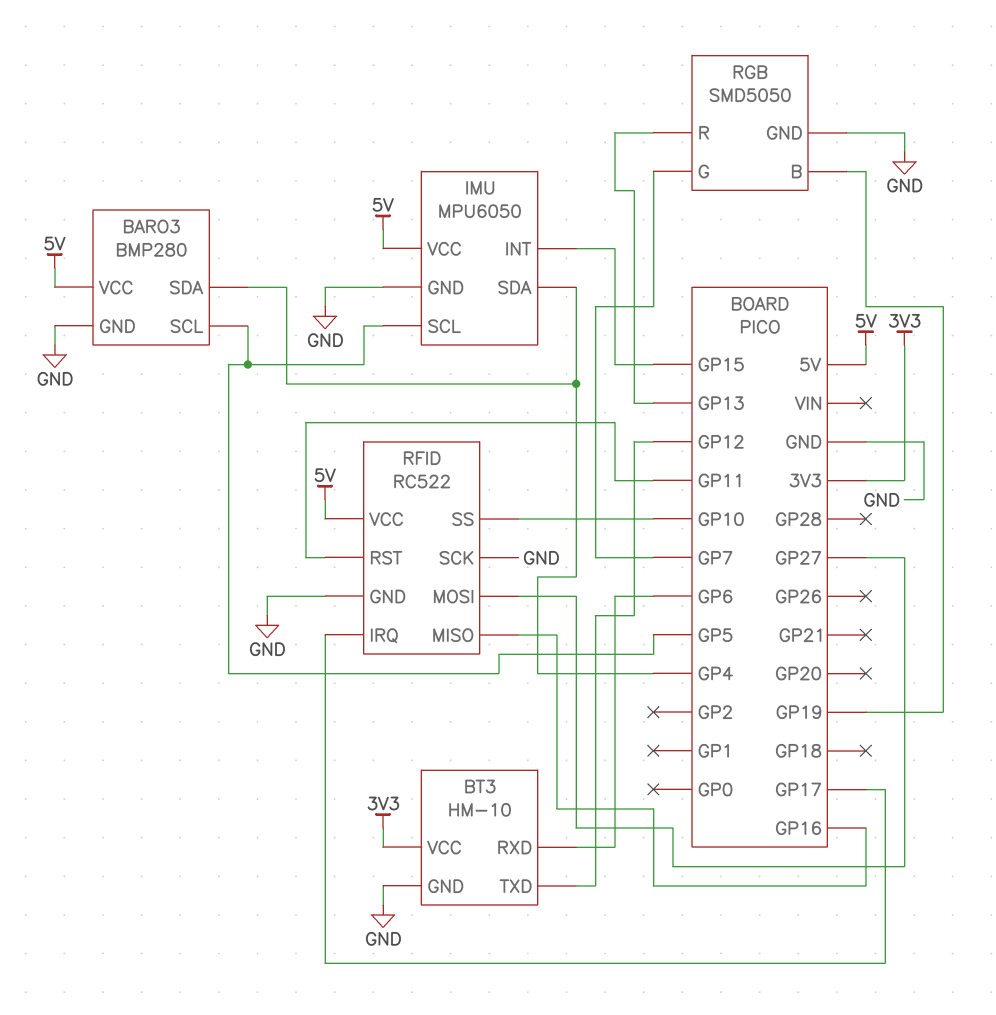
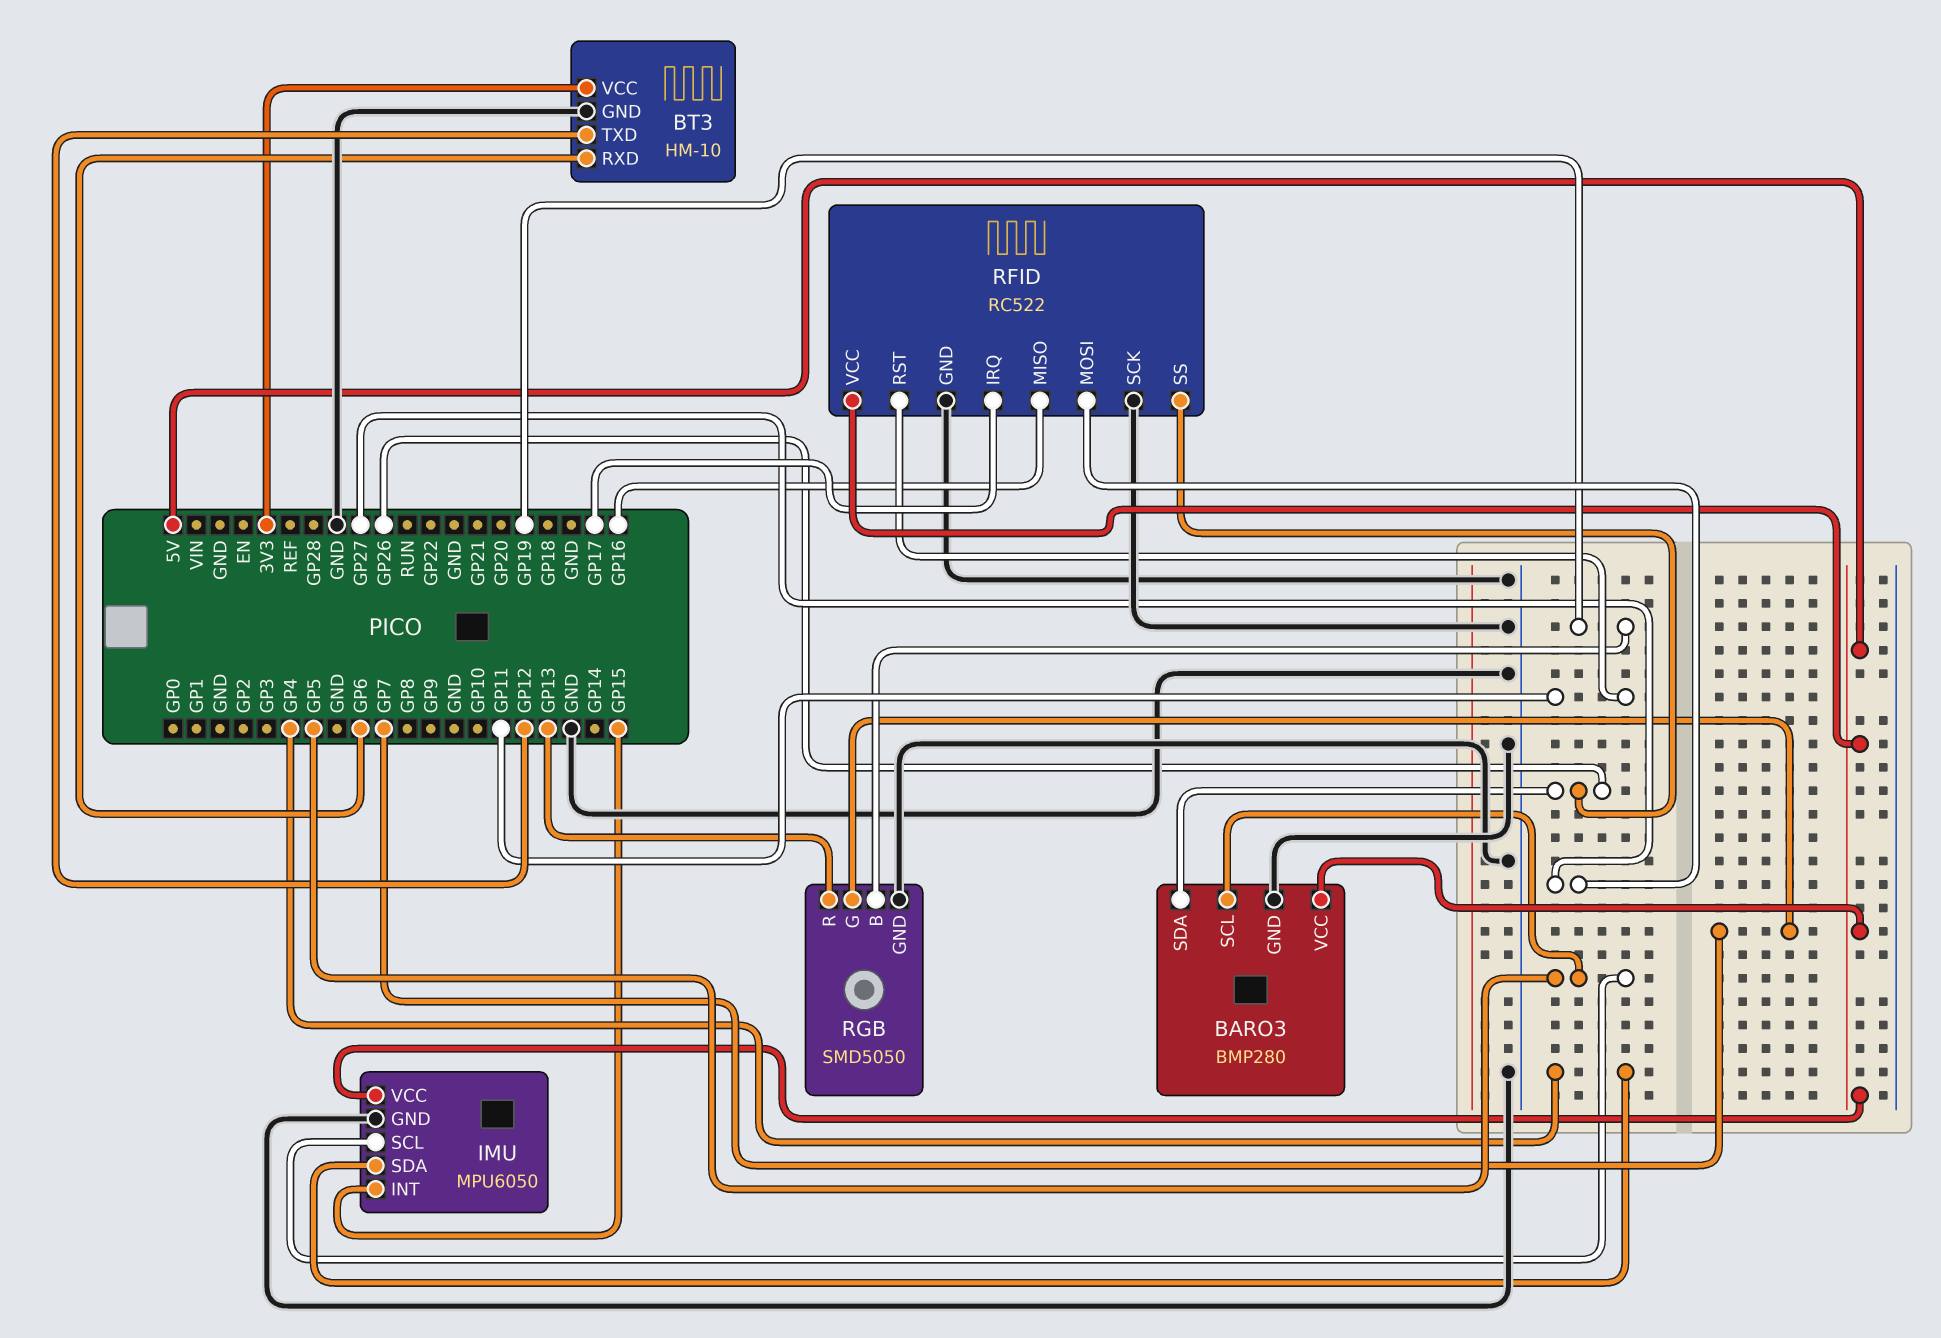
BARO3 pin SDA: GP4 -> GP26
RFID pin SS: GP10 -> GP26

